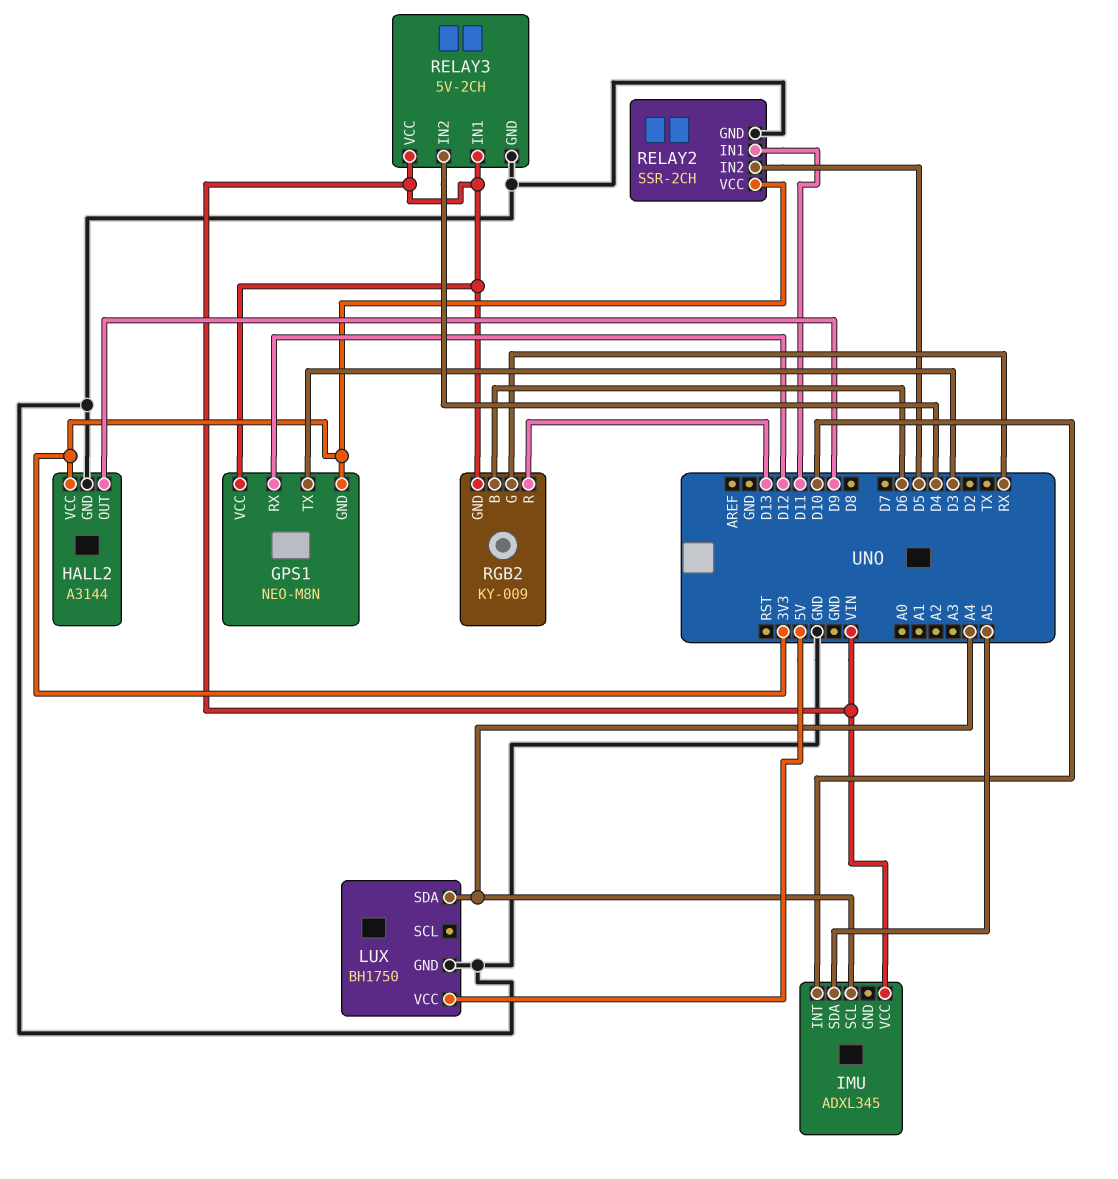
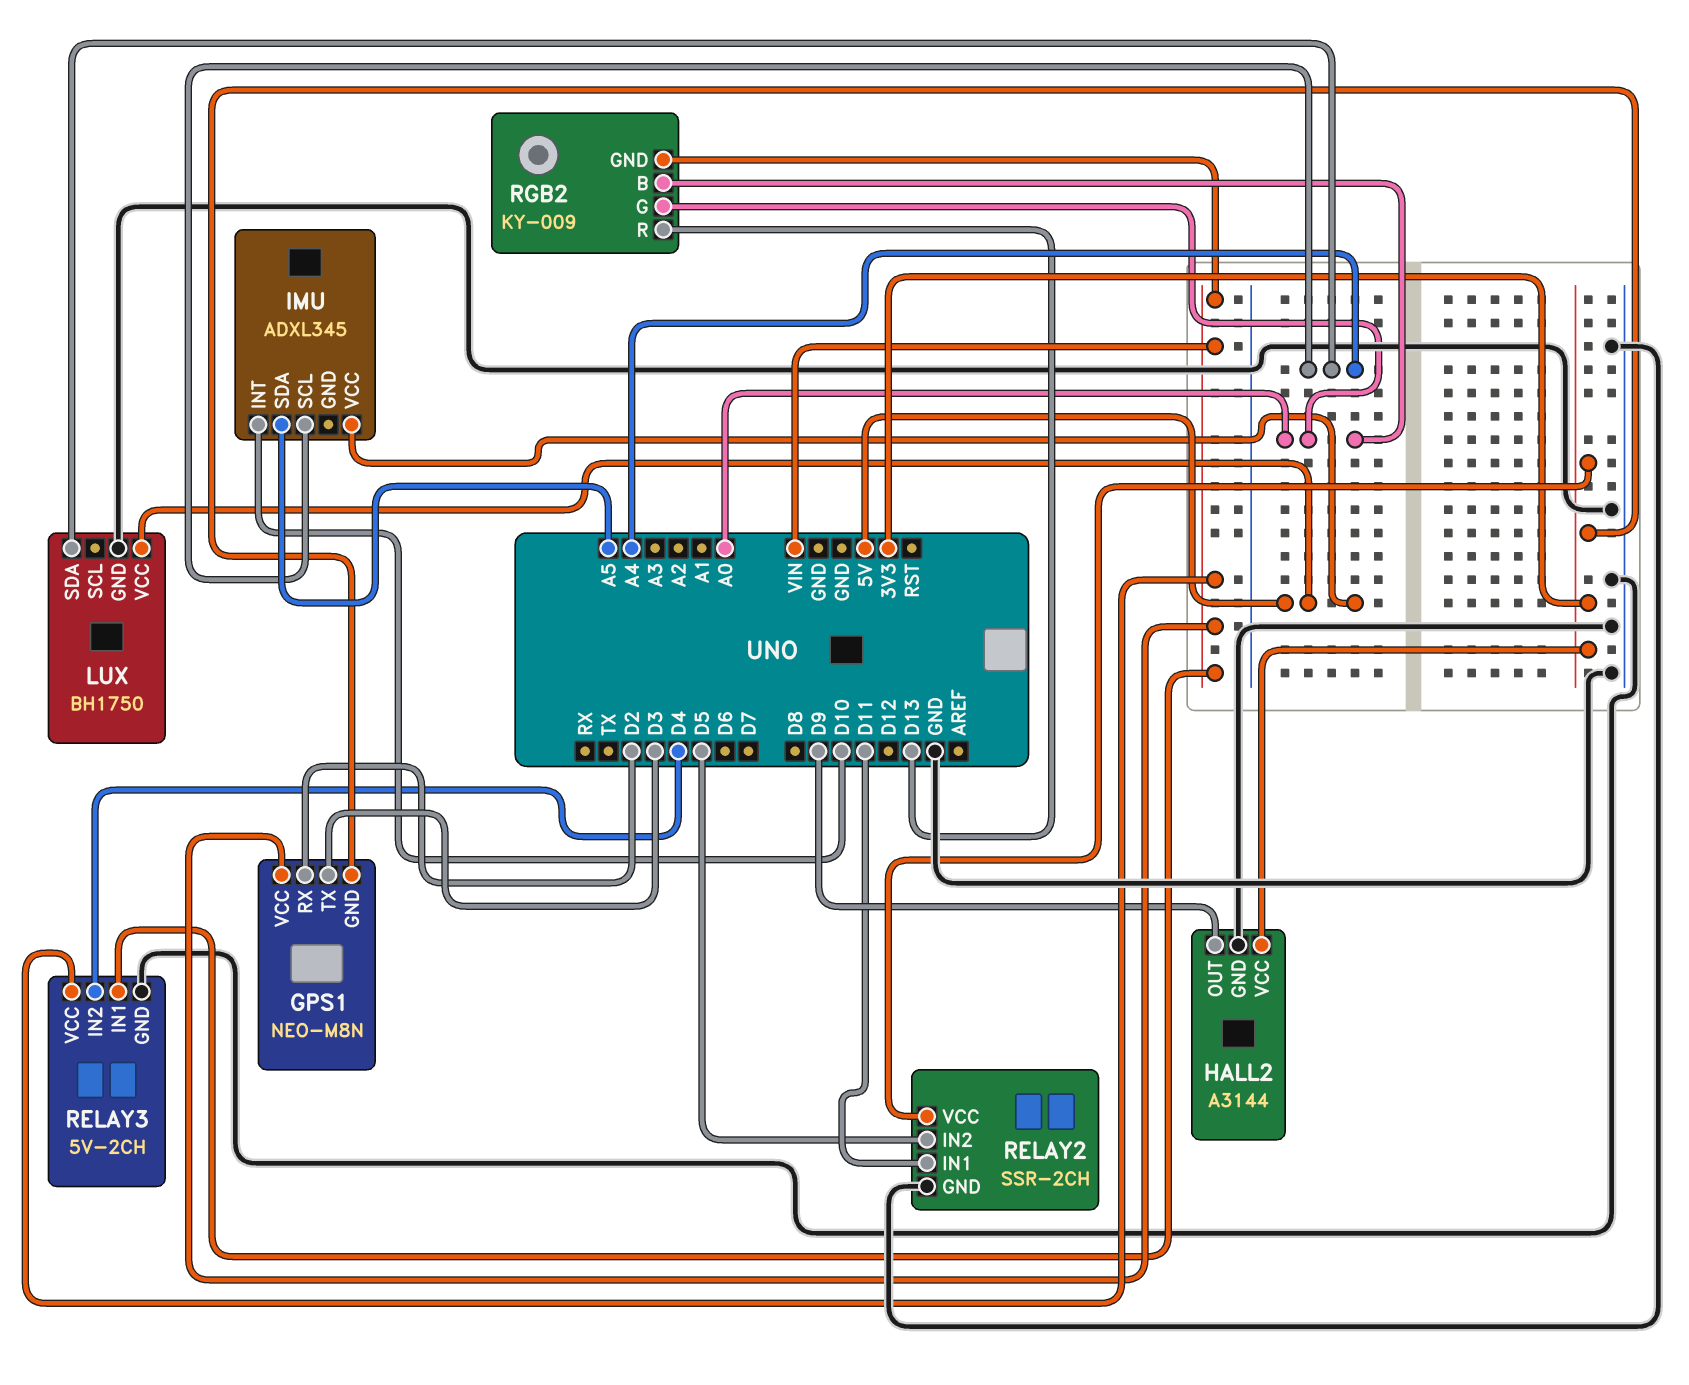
GPS1 pin RX: D12 -> D2
IMU pin VCC: VIN -> 5V
RGB2 pin B: D6 -> A0
RGB2 pin G: RX -> A0

